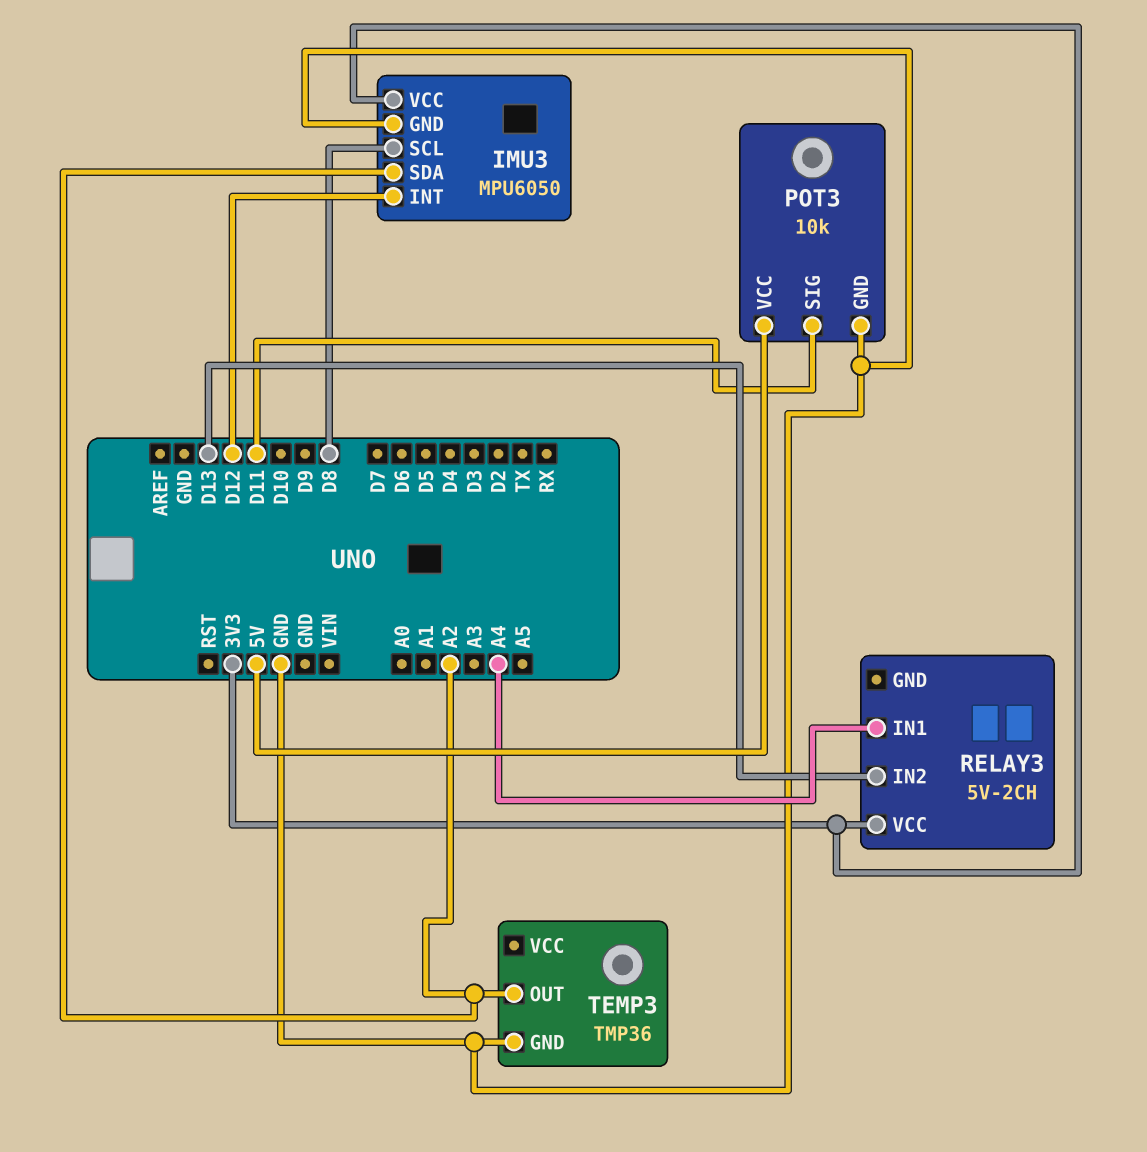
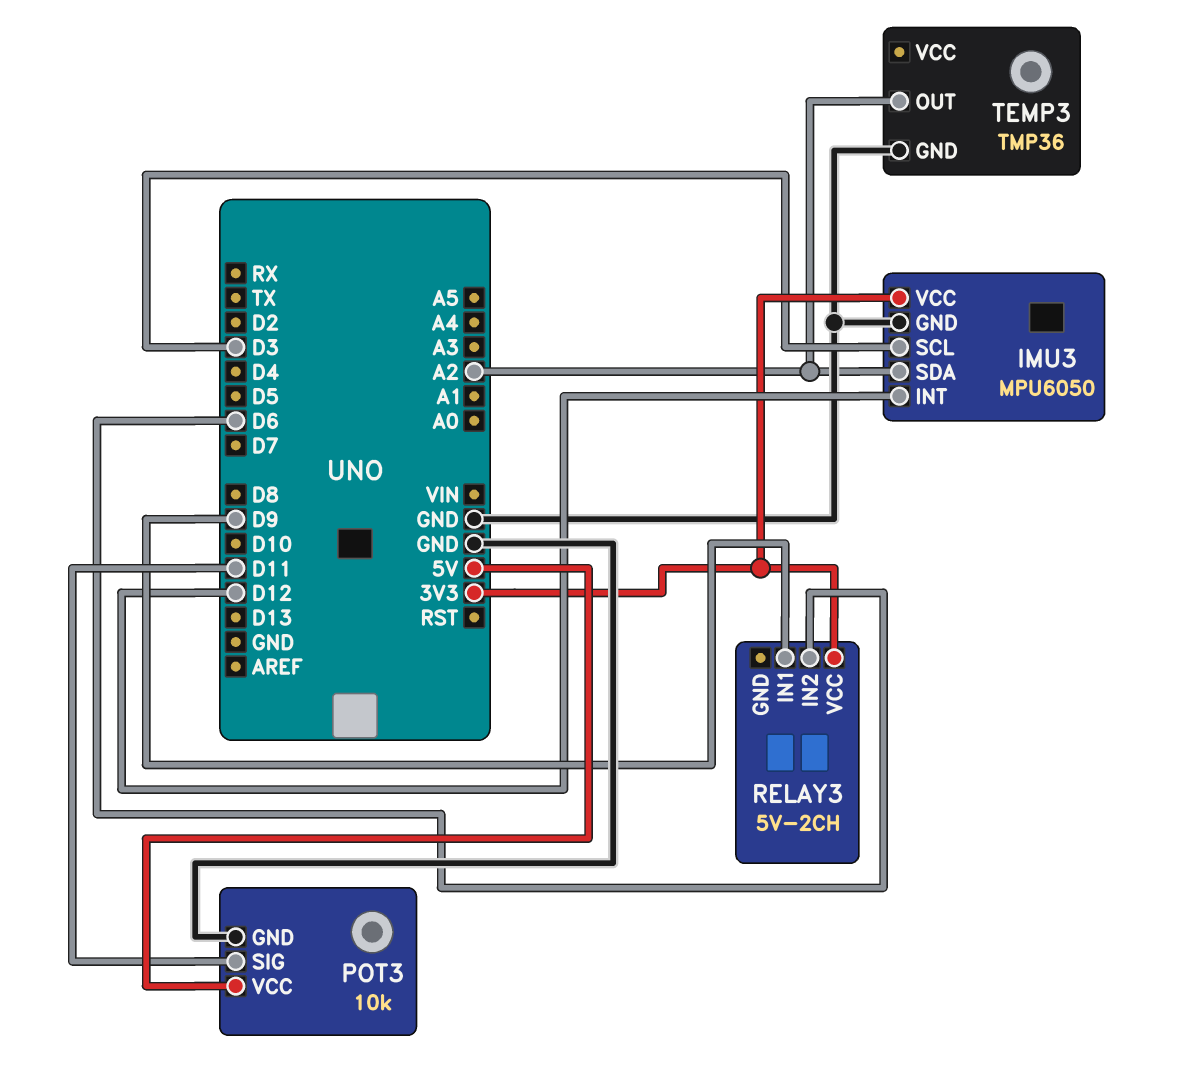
IMU3 pin SCL: D8 -> D3
RELAY3 pin IN1: A4 -> D9
RELAY3 pin IN2: D13 -> D6

